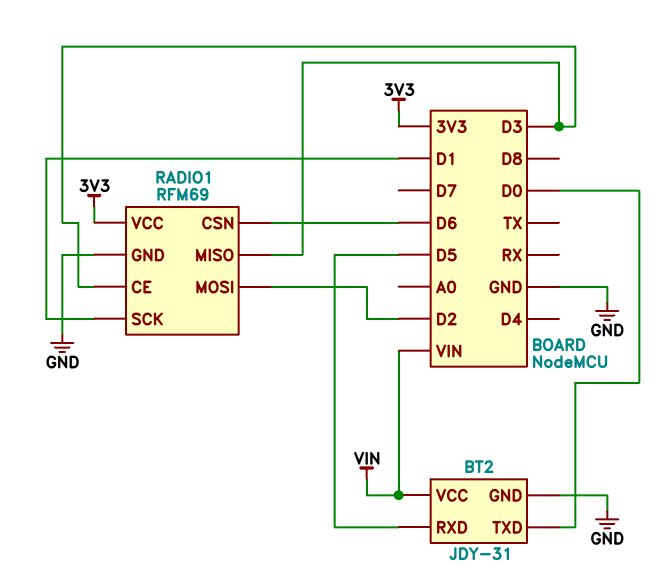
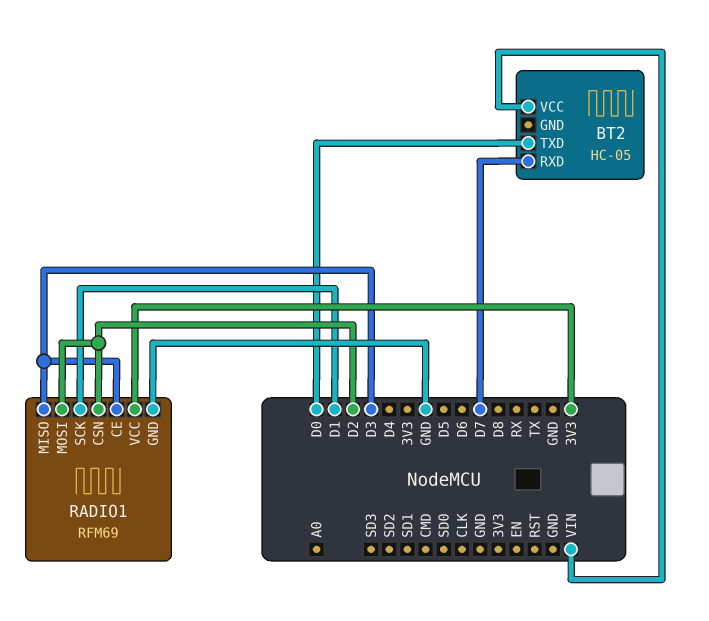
BT2: JDY-31 -> HC-05
BT2 pin GND: GND -> none
BT2 pin RXD: D5 -> D7
RADIO1 pin CSN: D6 -> D2

